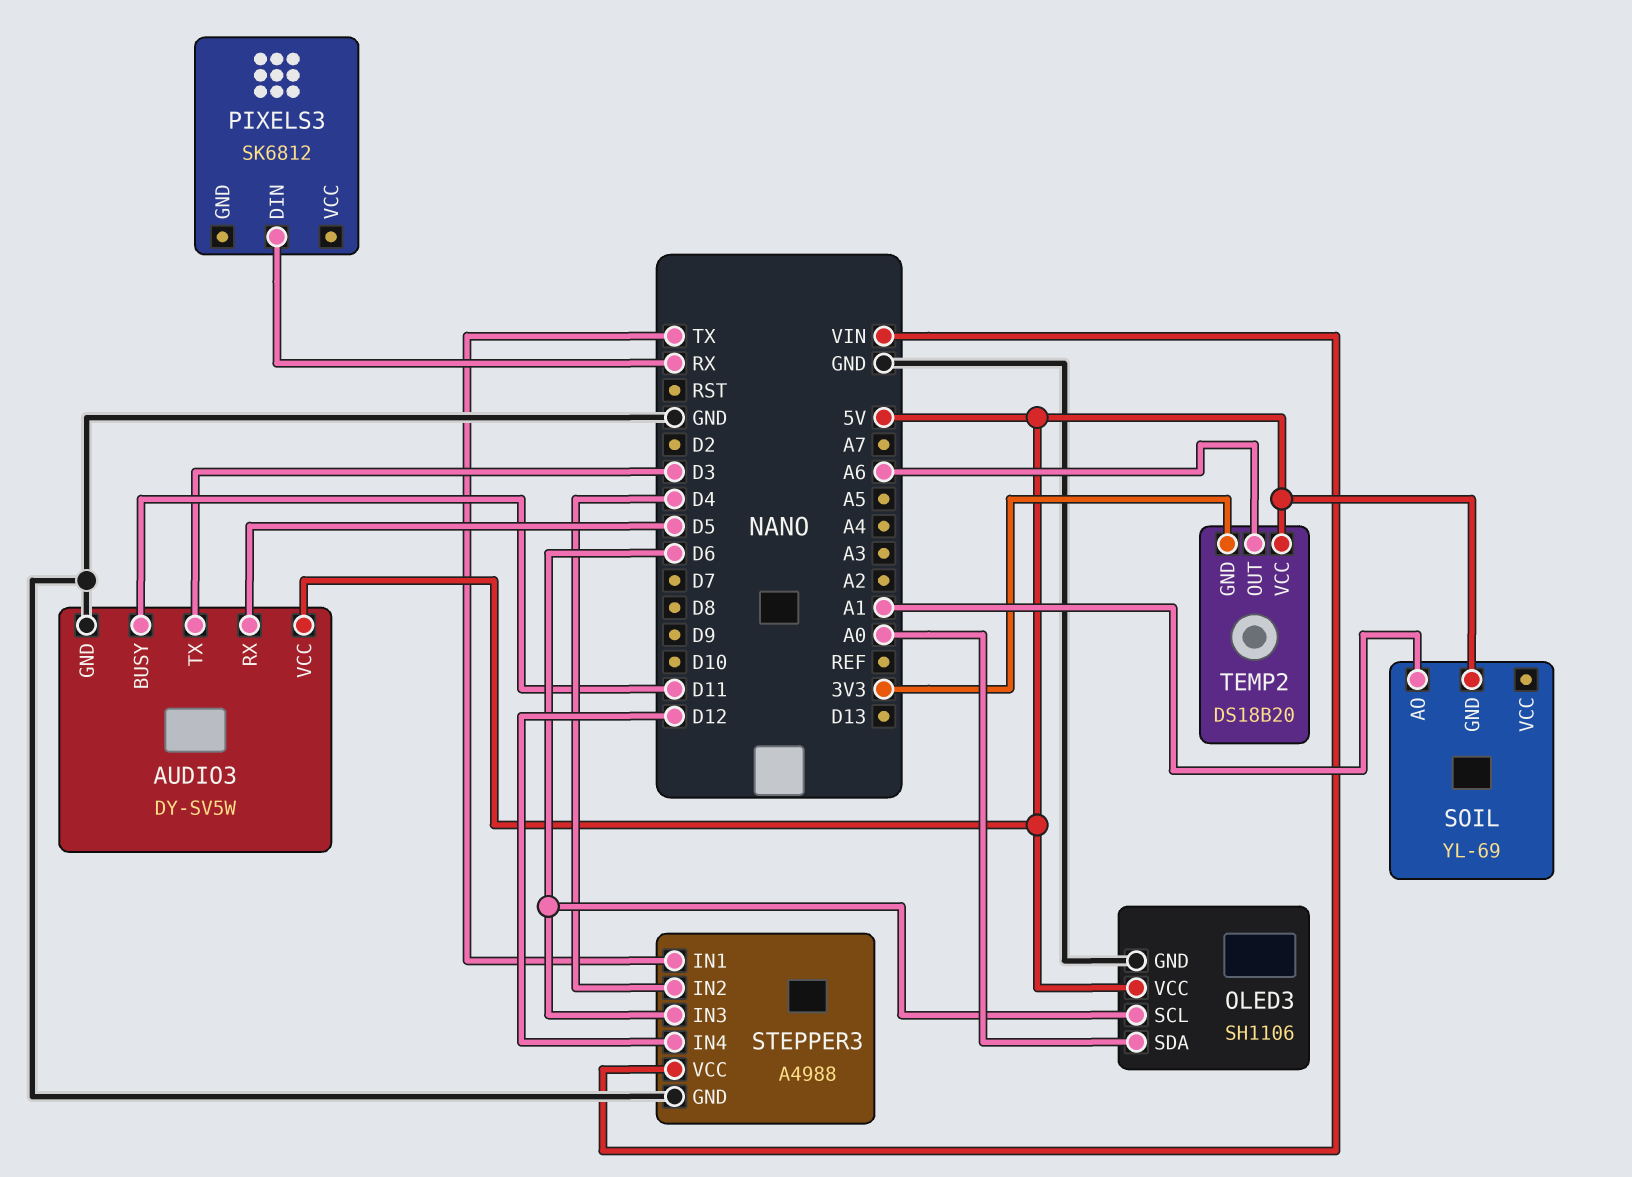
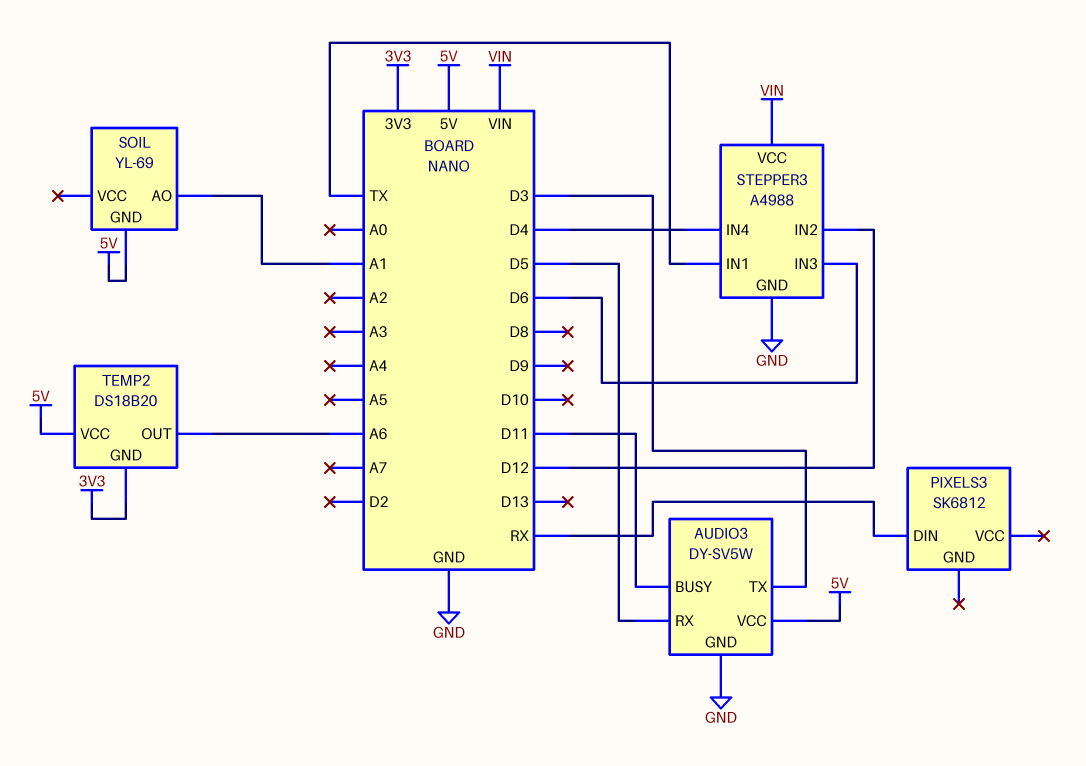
OLED3: SH1106 -> none
OLED3 pin GND: GND -> none
OLED3 pin SCL: D6 -> none
OLED3 pin SDA: A0 -> none
OLED3 pin VCC: 5V -> none
STEPPER3 pin IN2: D4 -> D12
STEPPER3 pin IN4: D12 -> D4

